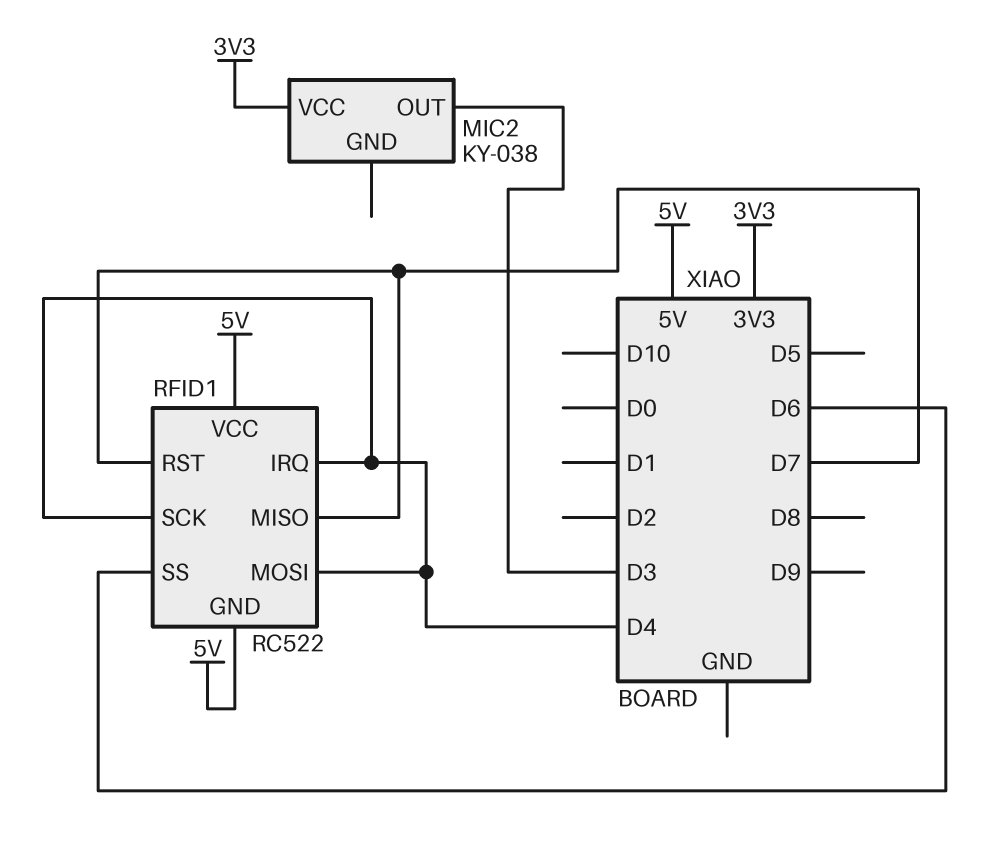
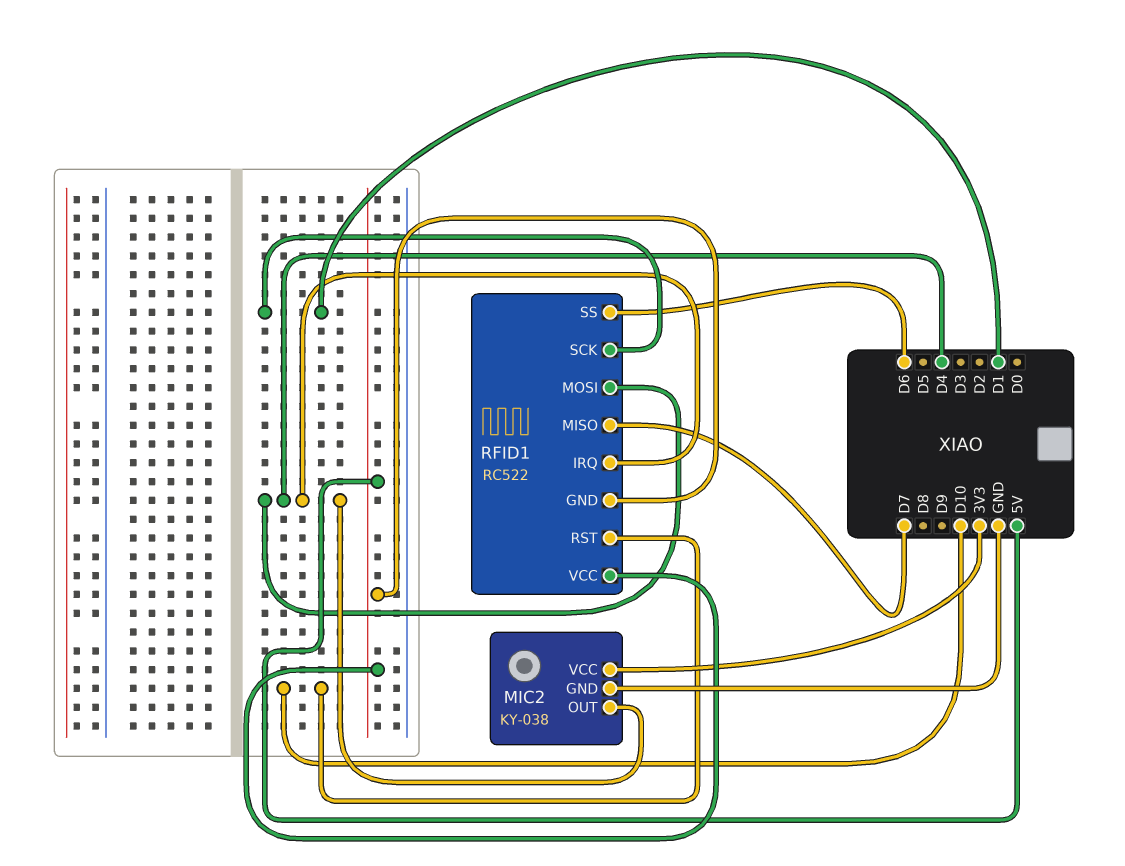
MIC2 pin GND: none -> GND
MIC2 pin OUT: D3 -> D4
RFID1 pin RST: D7 -> D10
RFID1 pin SCK: D4 -> D1

